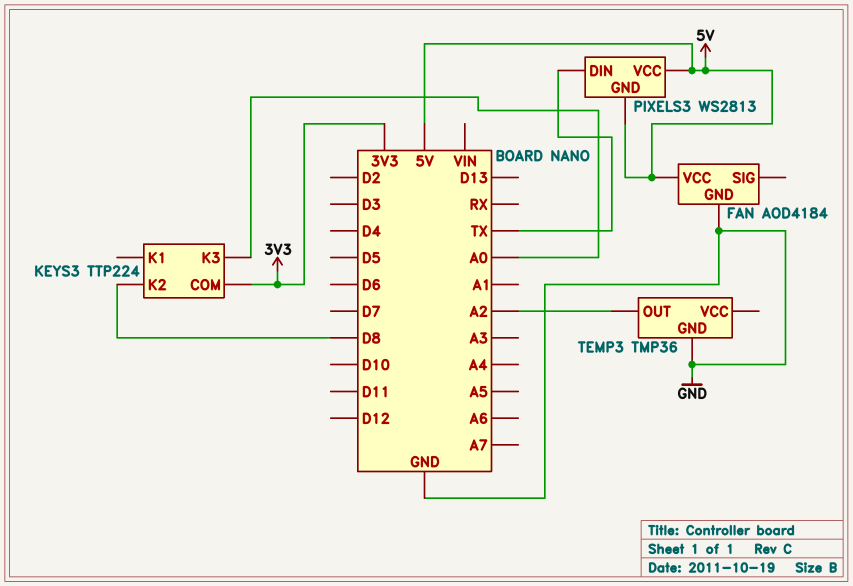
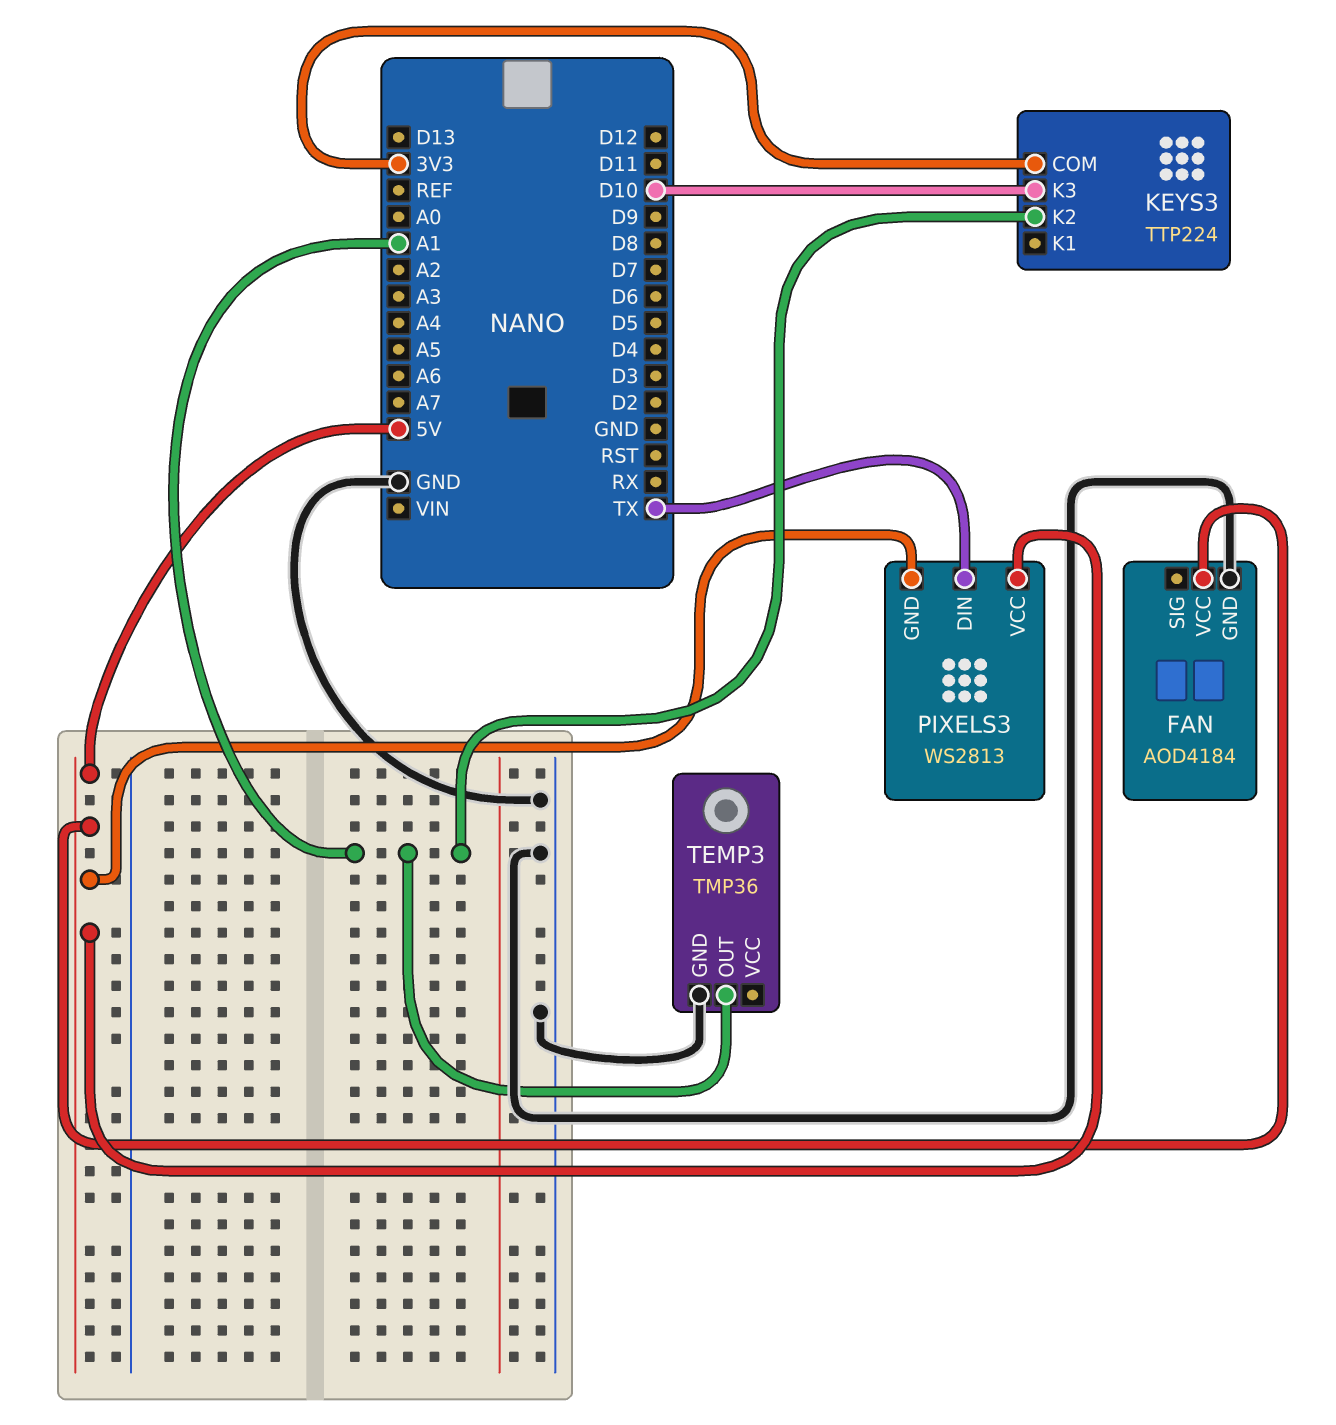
KEYS3 pin K2: D8 -> A1
KEYS3 pin K3: A0 -> D10
TEMP3 pin OUT: A2 -> A1

